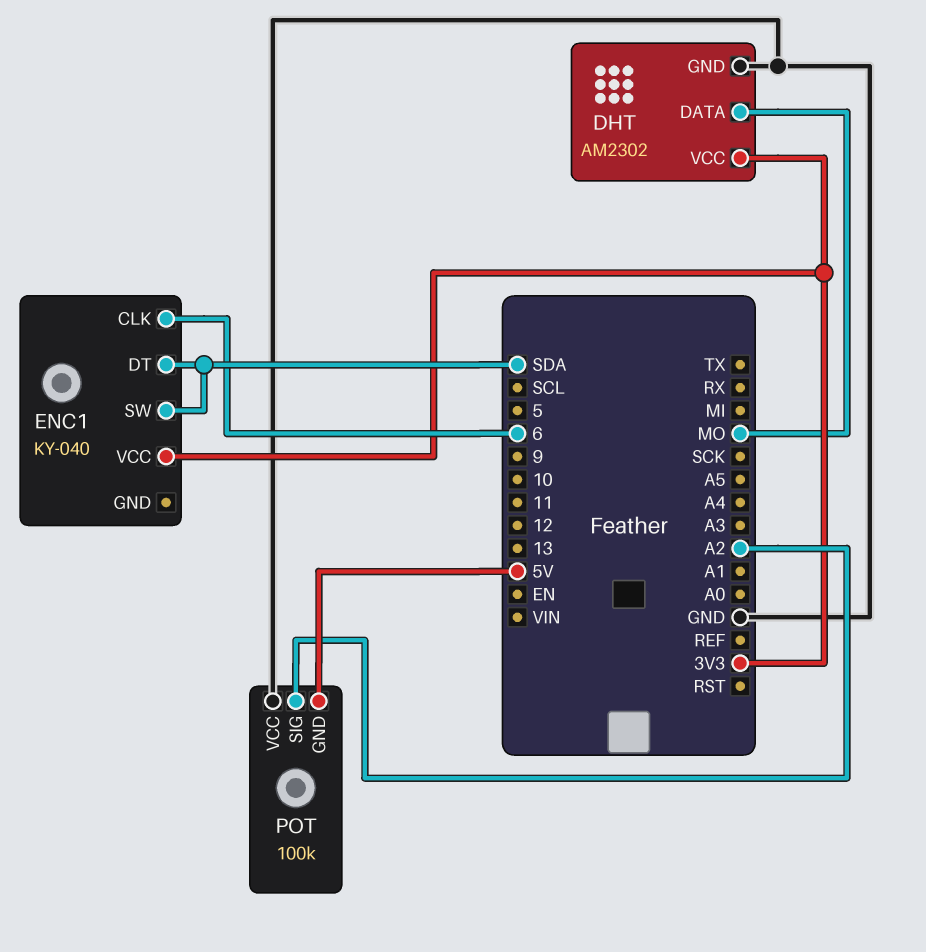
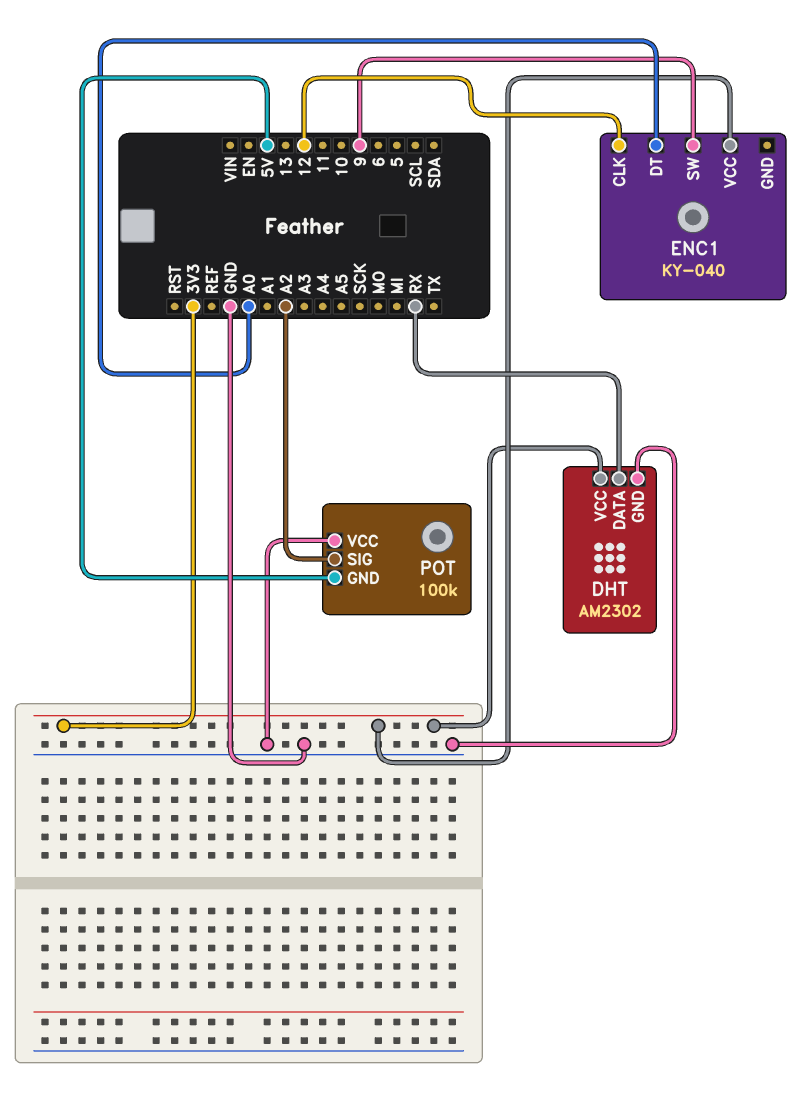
DHT pin DATA: MO -> RX
ENC1 pin CLK: 6 -> 12
ENC1 pin DT: SDA -> A0
ENC1 pin SW: SDA -> 9

